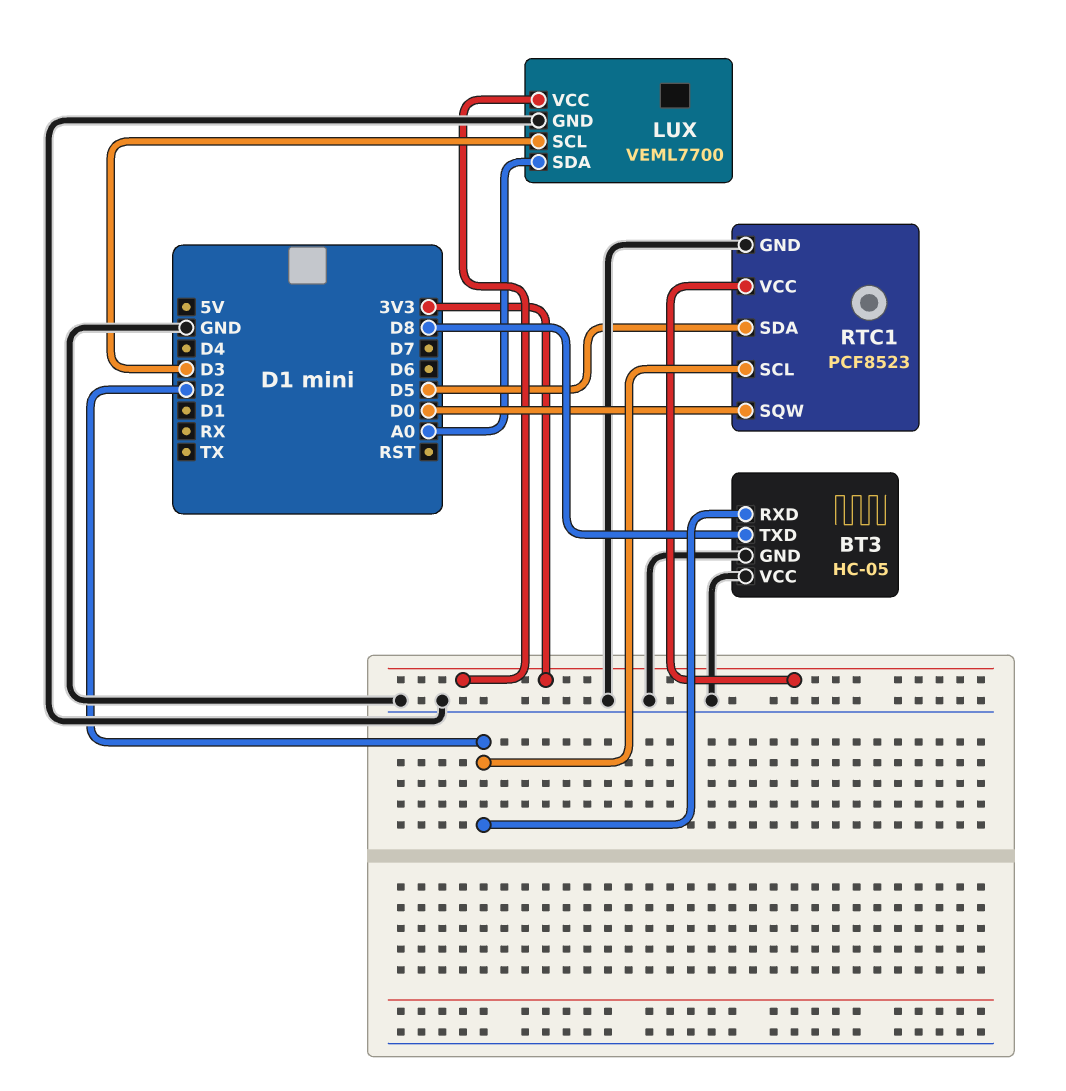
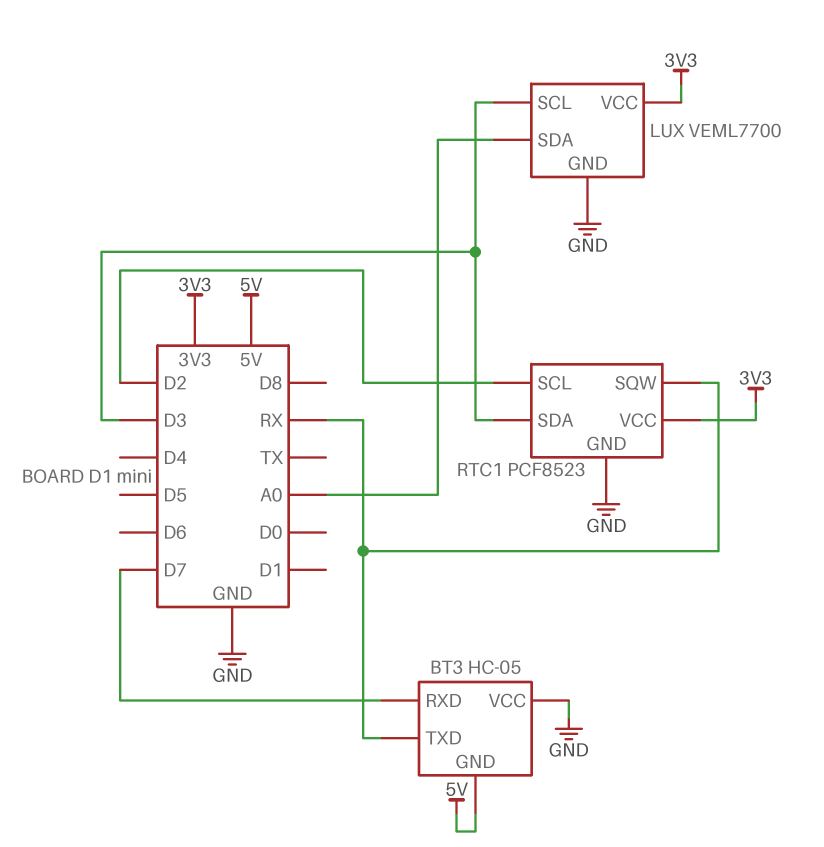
BT3 pin GND: GND -> 5V
BT3 pin RXD: D2 -> D7
BT3 pin TXD: D8 -> RX
RTC1 pin SDA: D5 -> D3
RTC1 pin SQW: D0 -> RX

